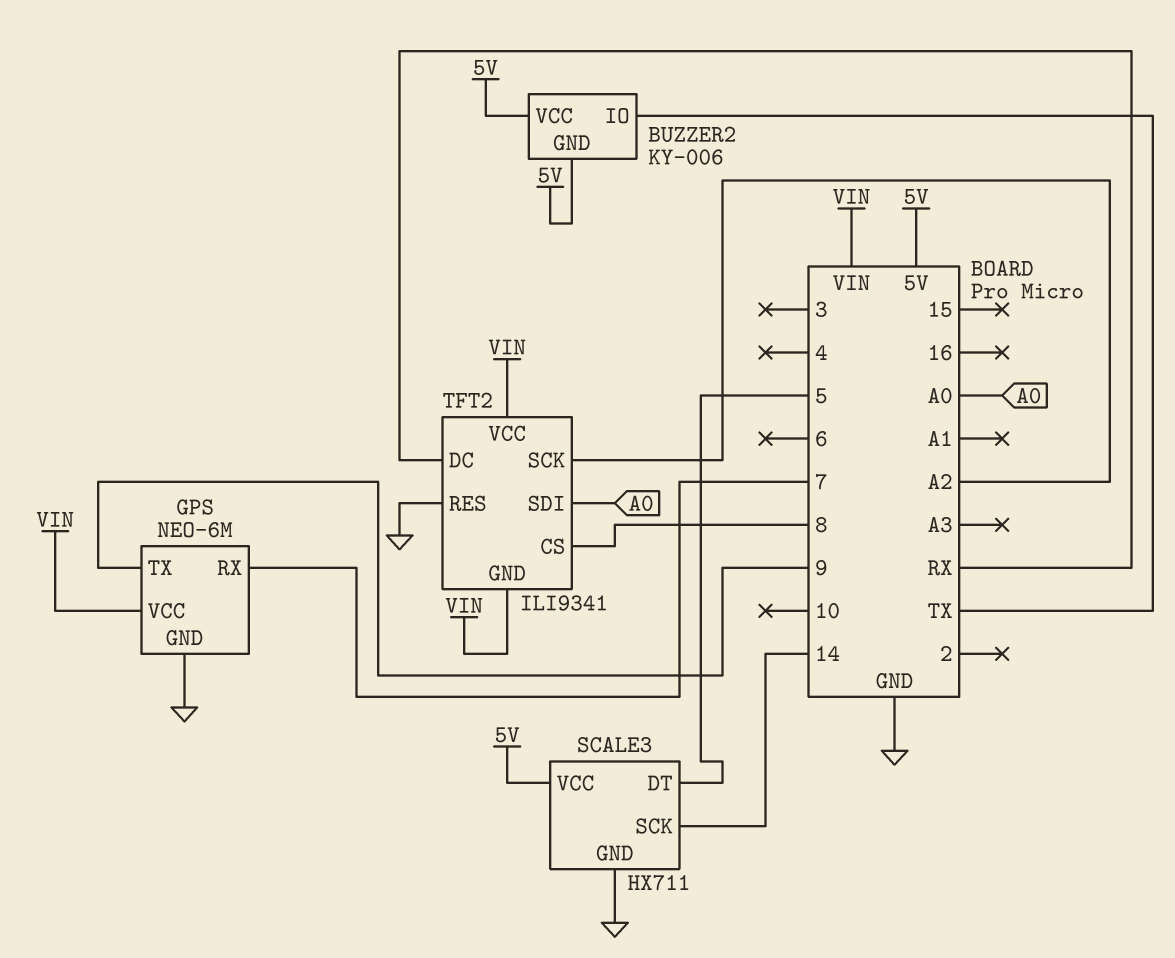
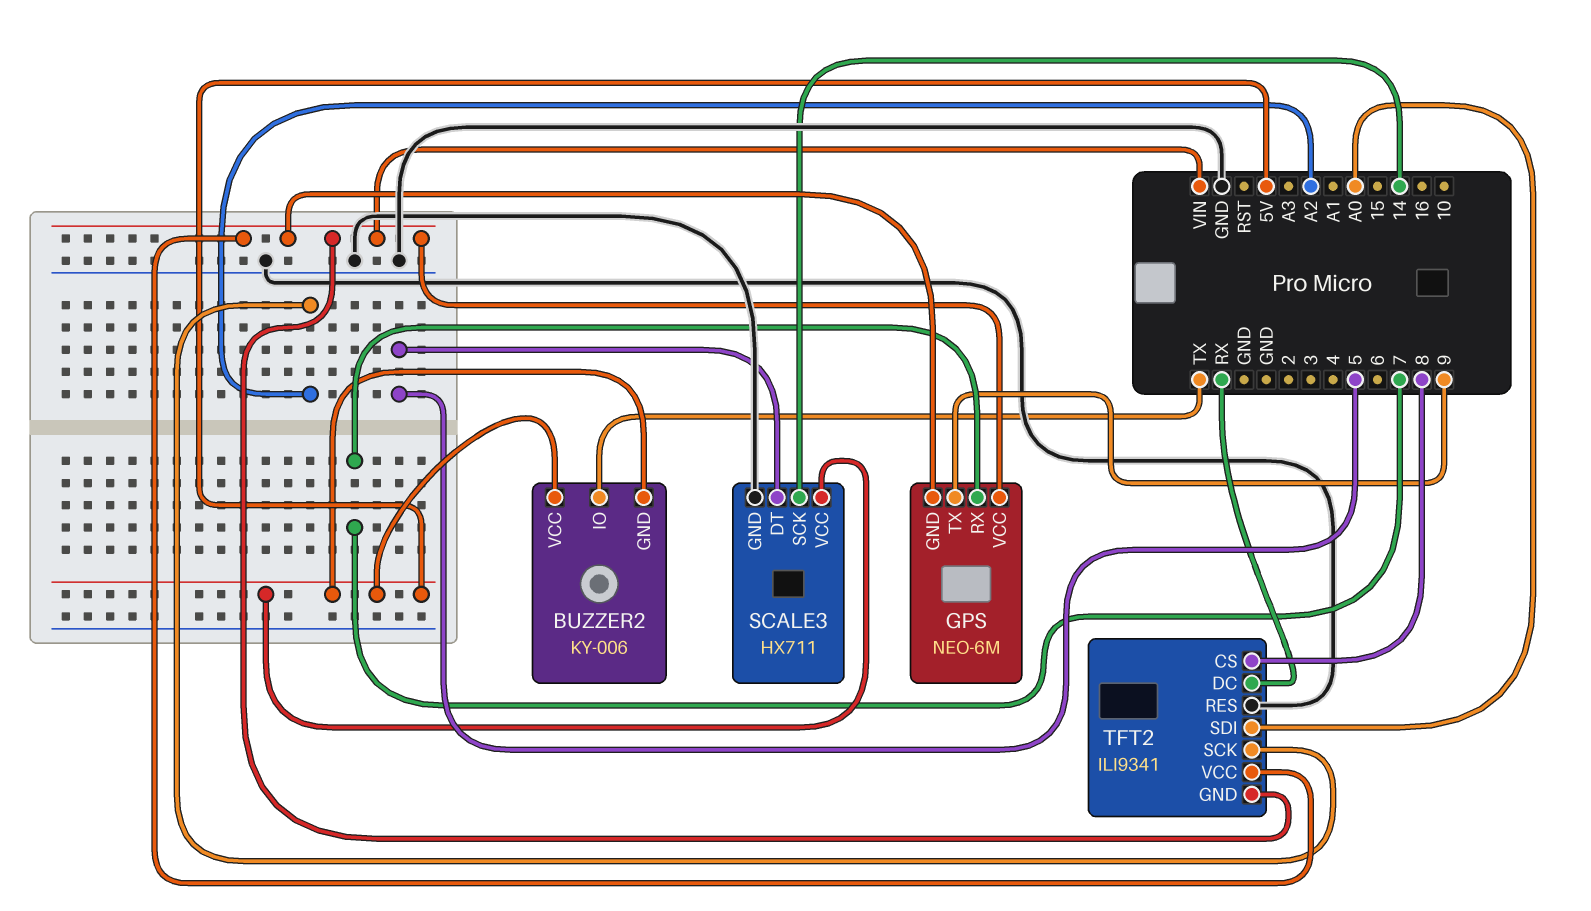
GPS pin GND: GND -> VIN

